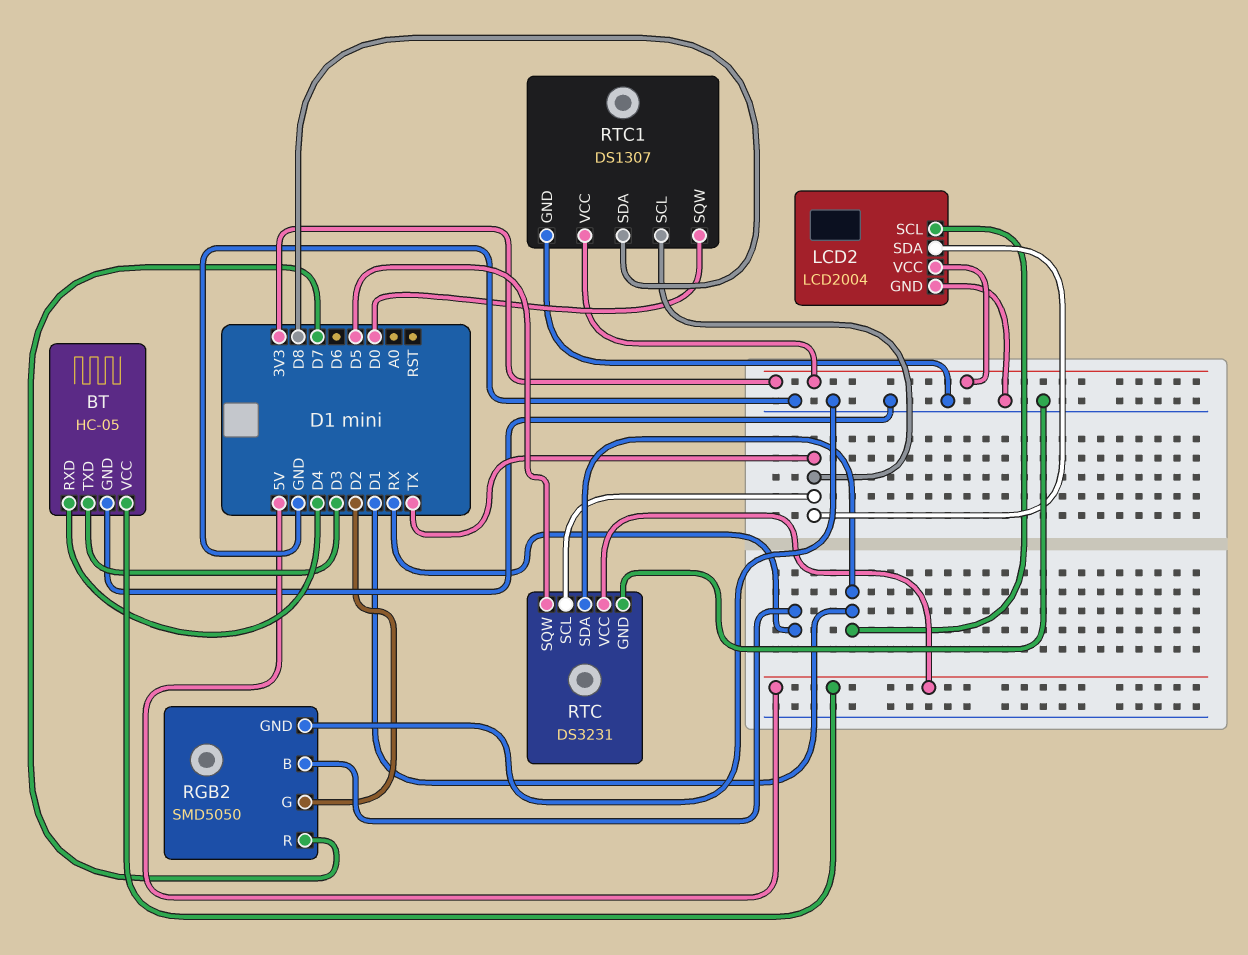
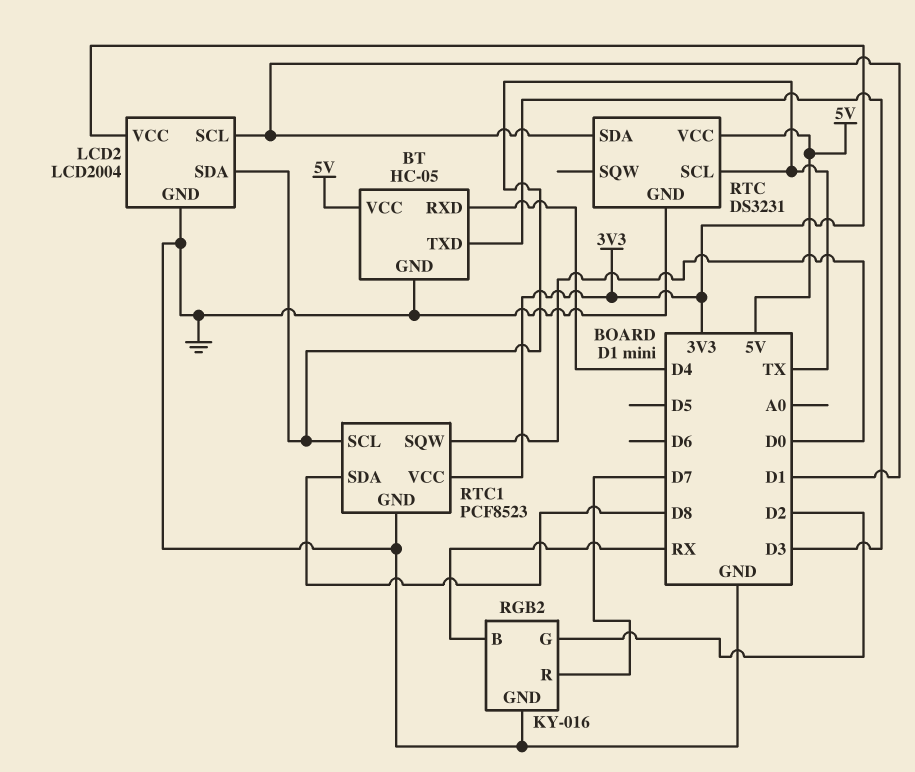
RGB2: SMD5050 -> KY-016
RTC pin SQW: D5 -> none
RTC1: DS1307 -> PCF8523

